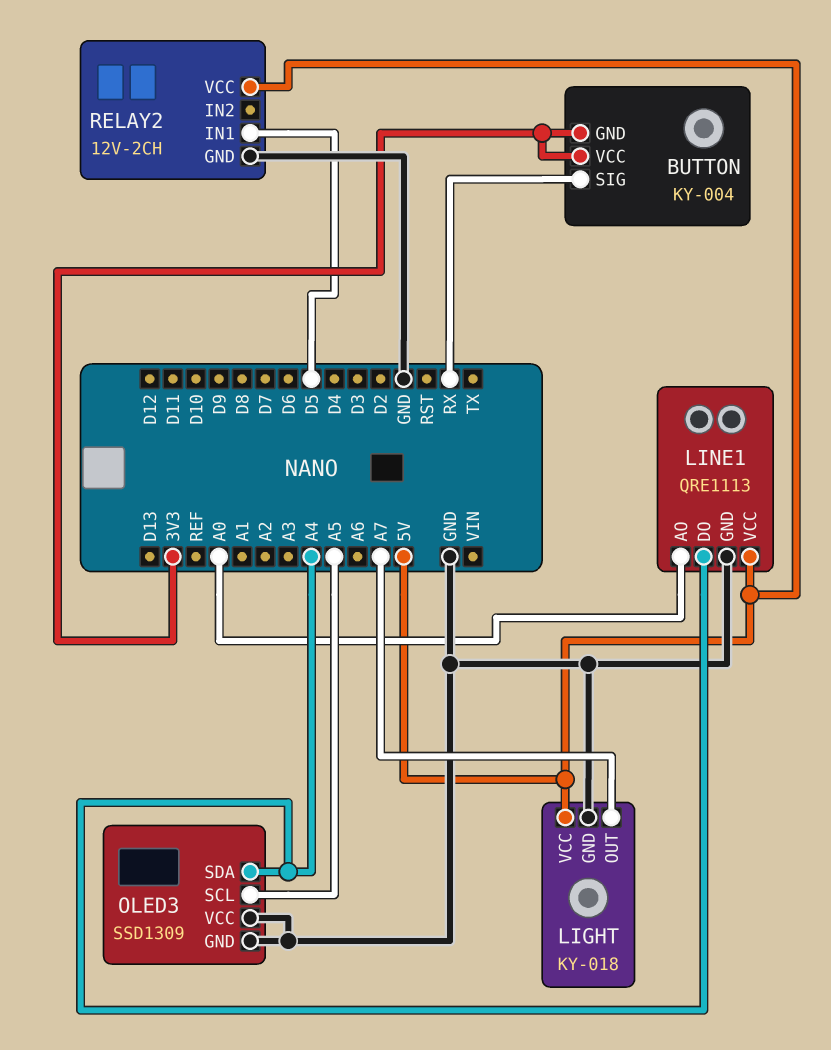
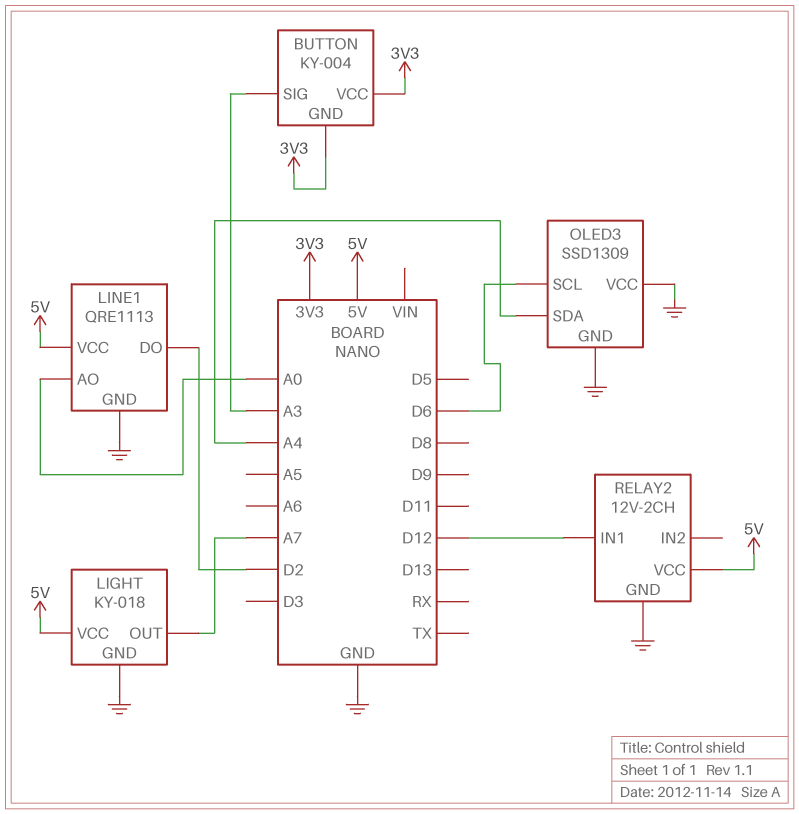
BUTTON pin SIG: RX -> A3
LINE1 pin DO: A4 -> D2
OLED3 pin SCL: A5 -> D6
RELAY2 pin IN1: D5 -> D12

